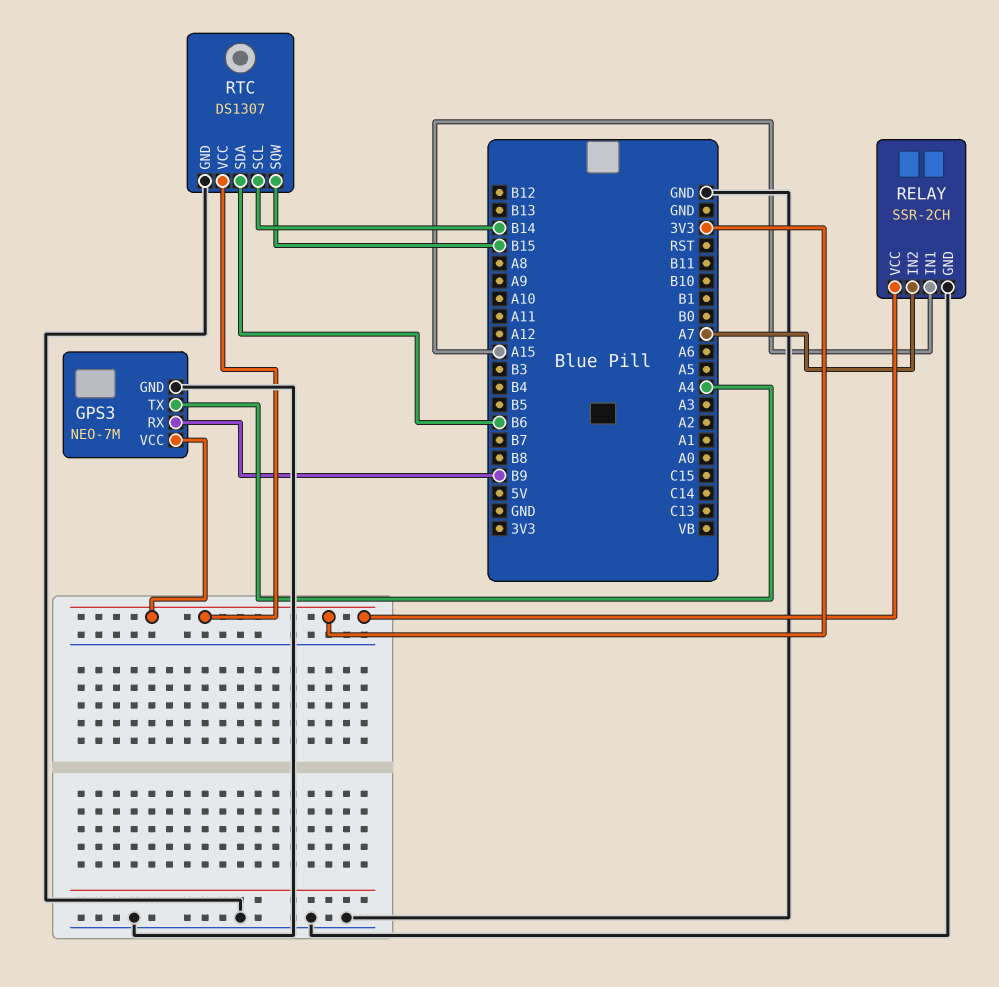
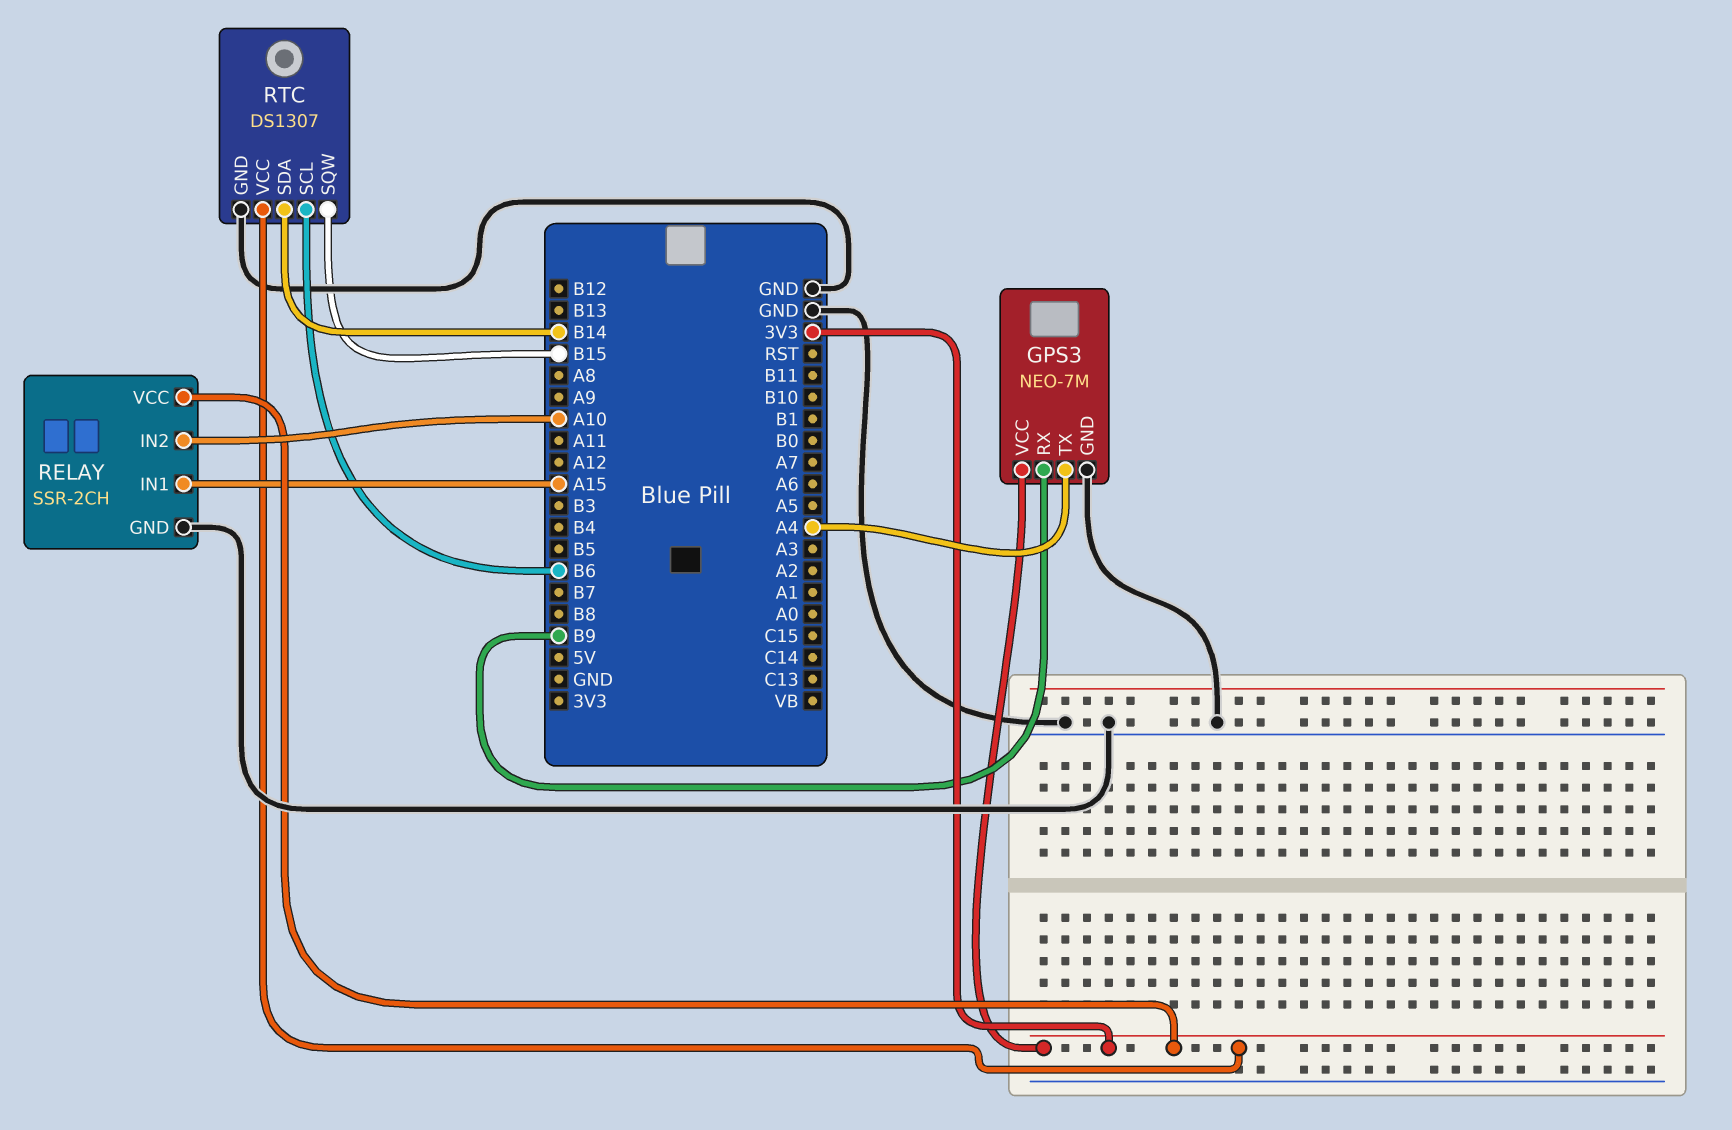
RELAY pin IN2: A7 -> A10
RTC pin SCL: B14 -> B6
RTC pin SDA: B6 -> B14

